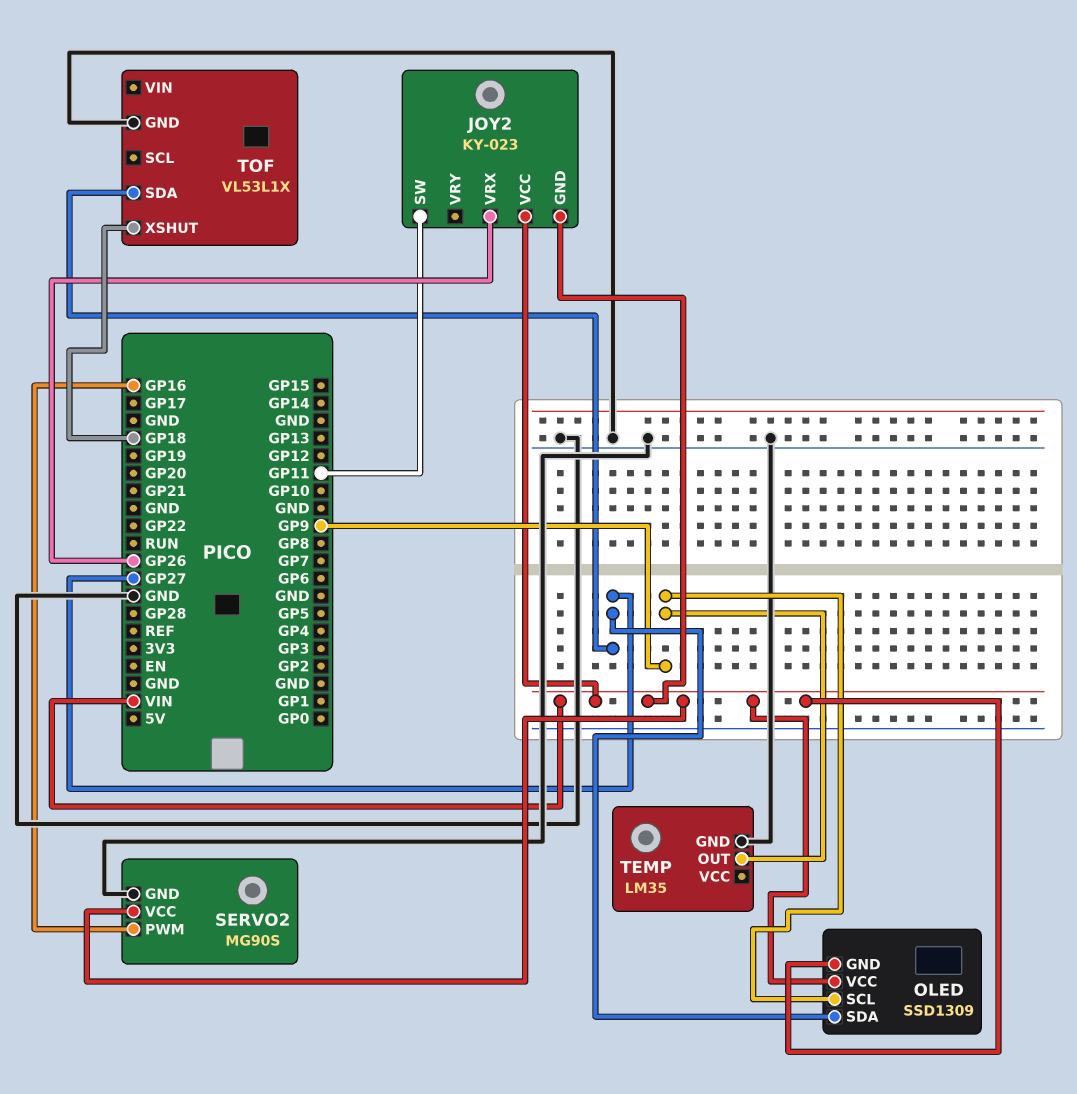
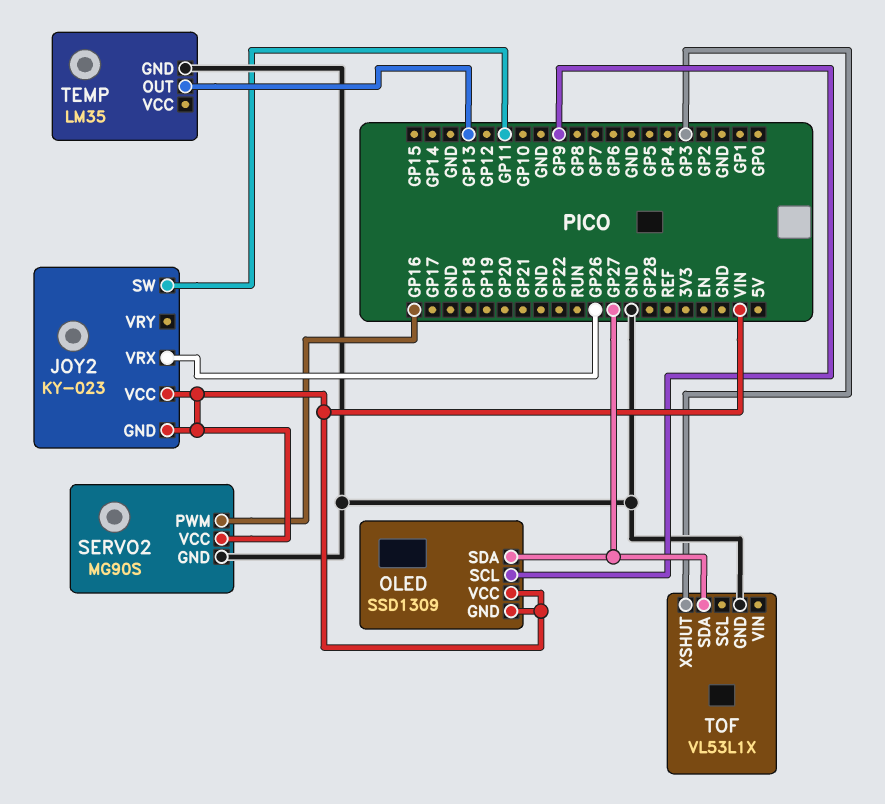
TEMP pin OUT: GP9 -> GP13
TOF pin XSHUT: GP18 -> GP3

